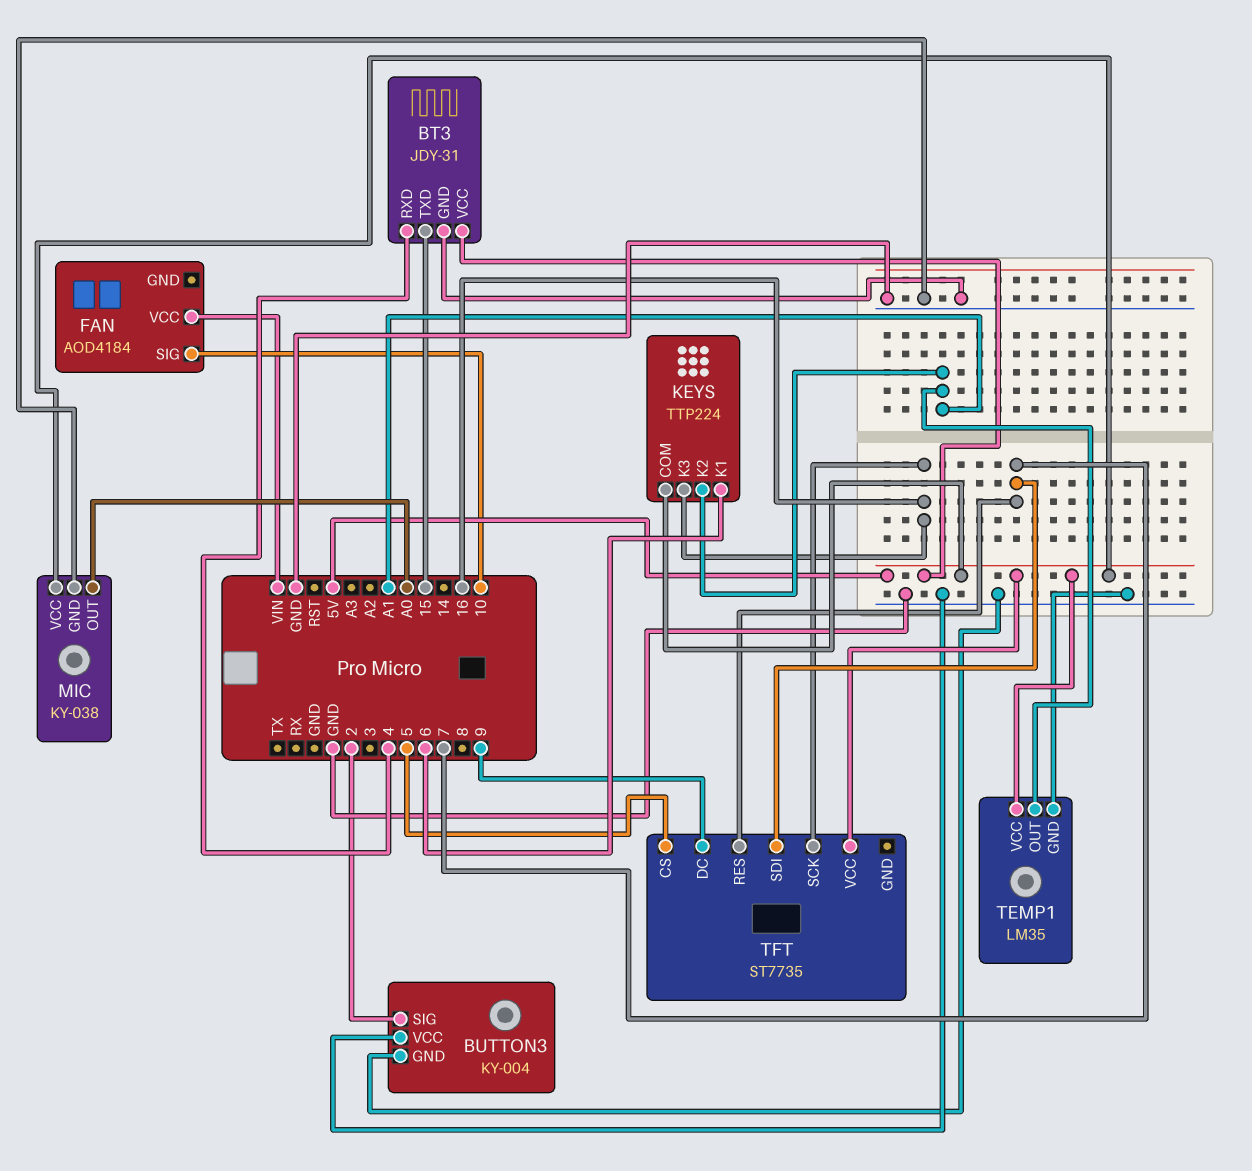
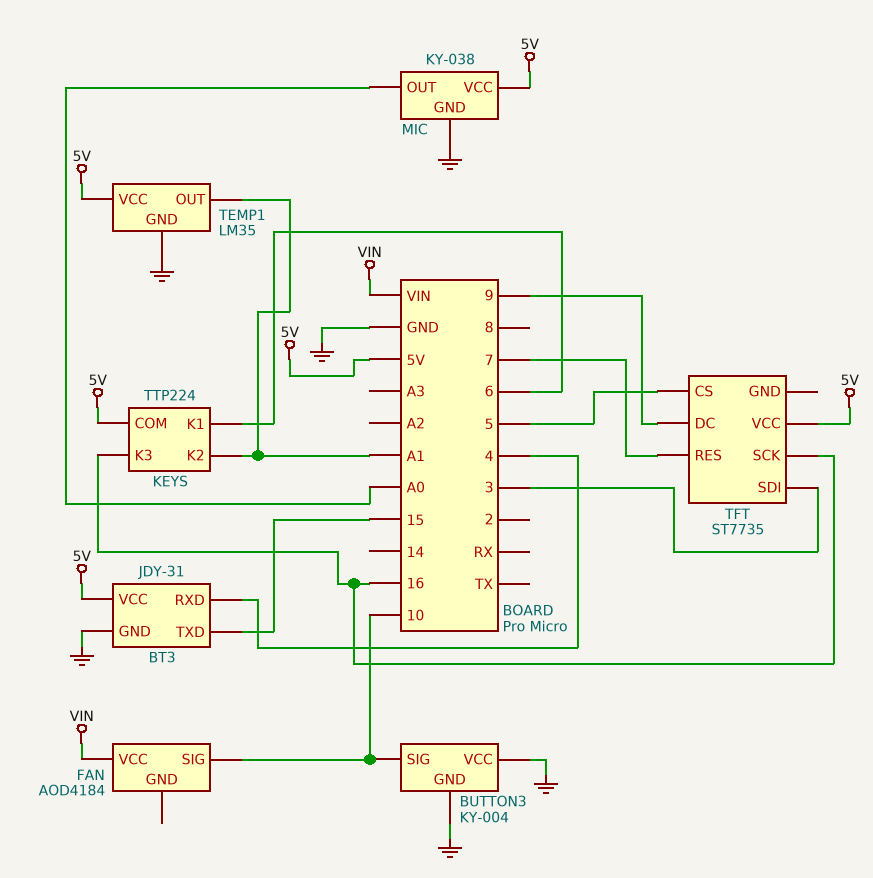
BUTTON3 pin SIG: 2 -> 10
TFT pin SDI: 7 -> 3

